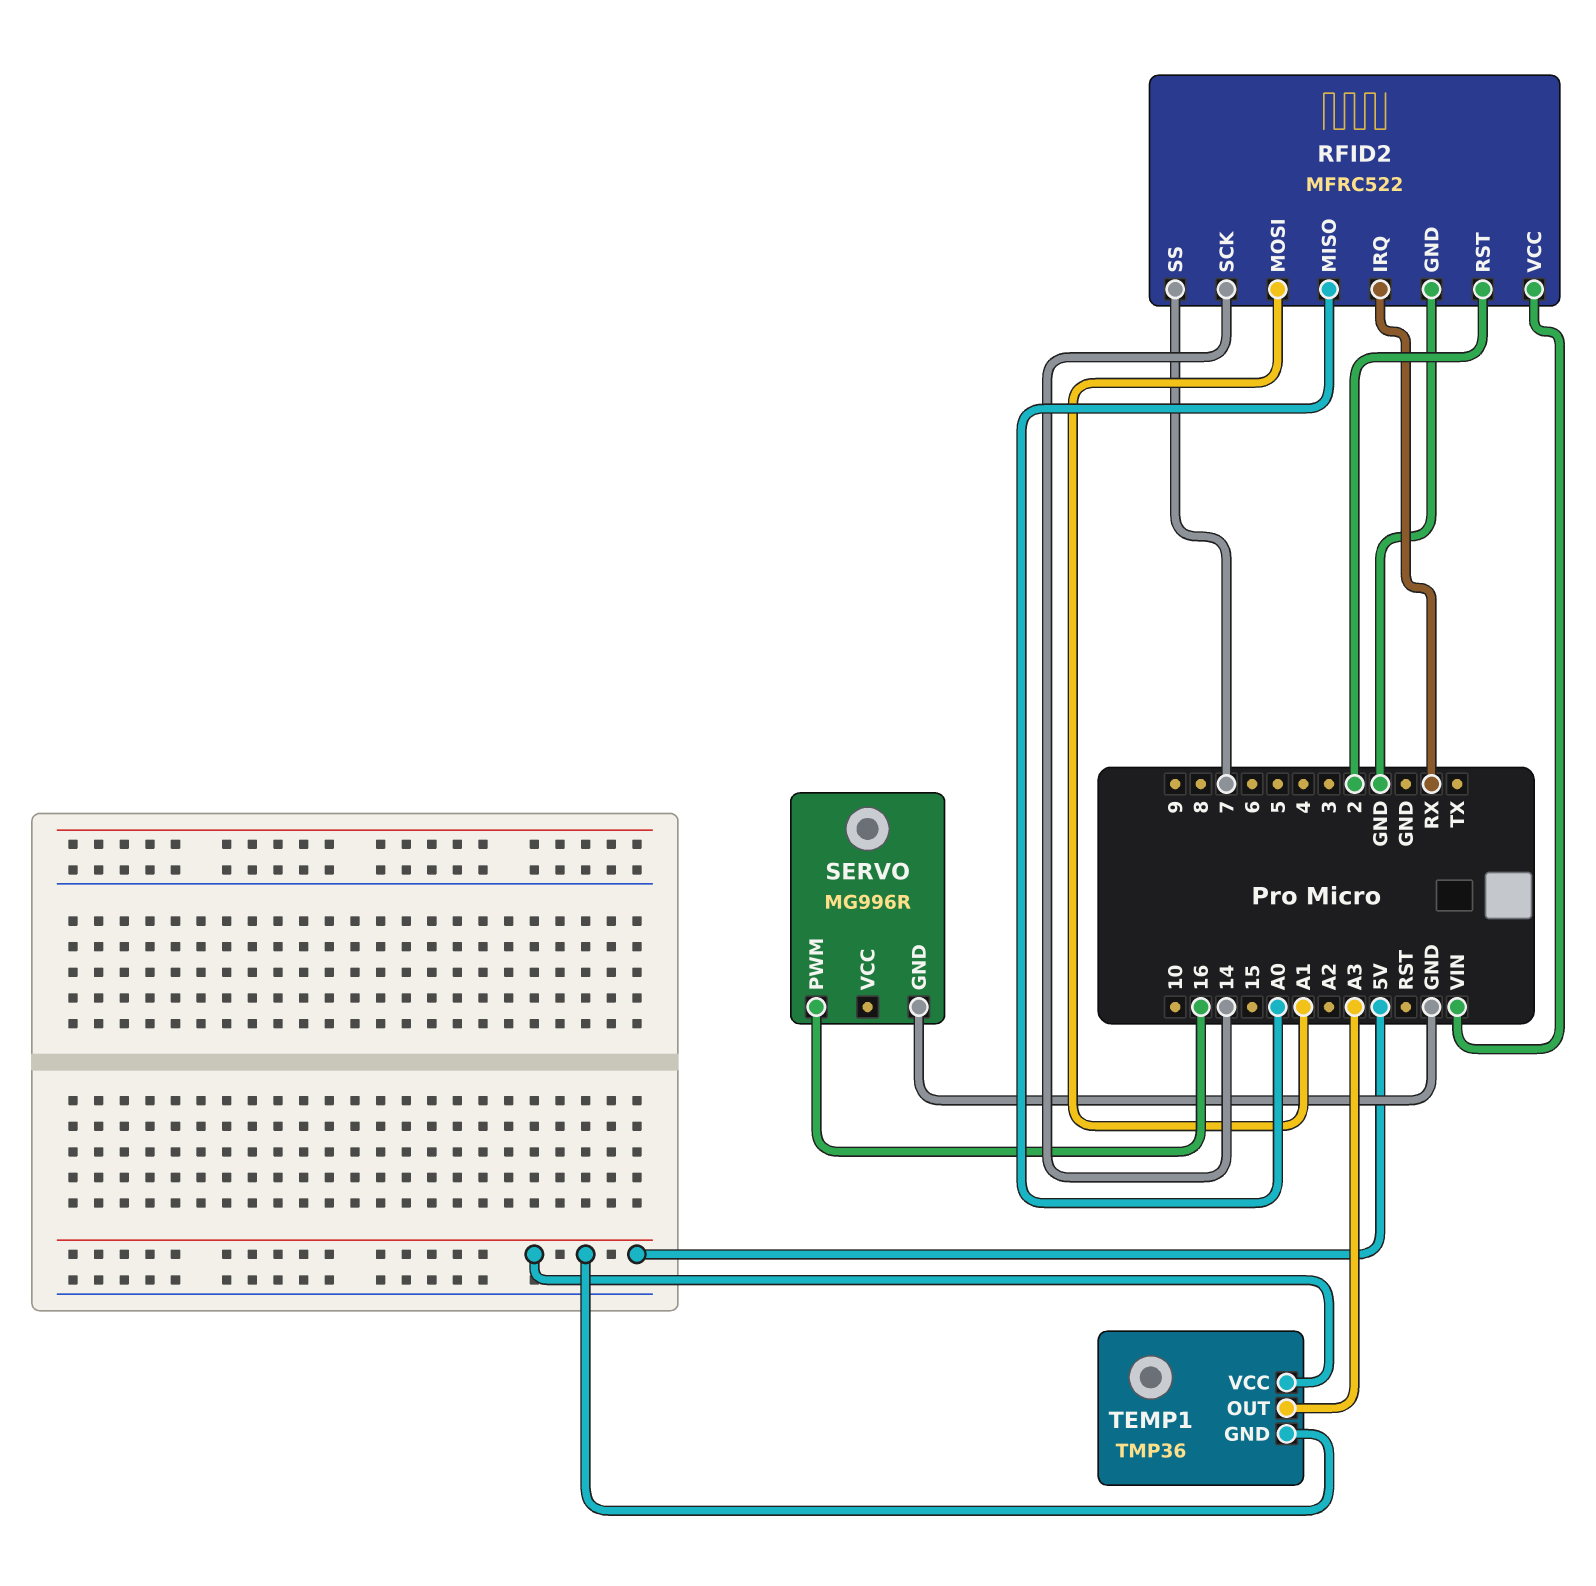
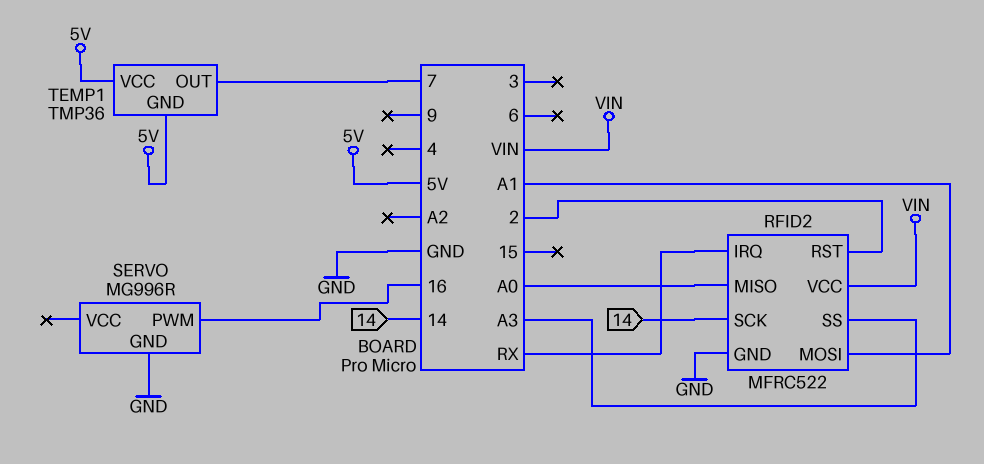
RFID2 pin SS: 7 -> A3
TEMP1 pin OUT: A3 -> 7

